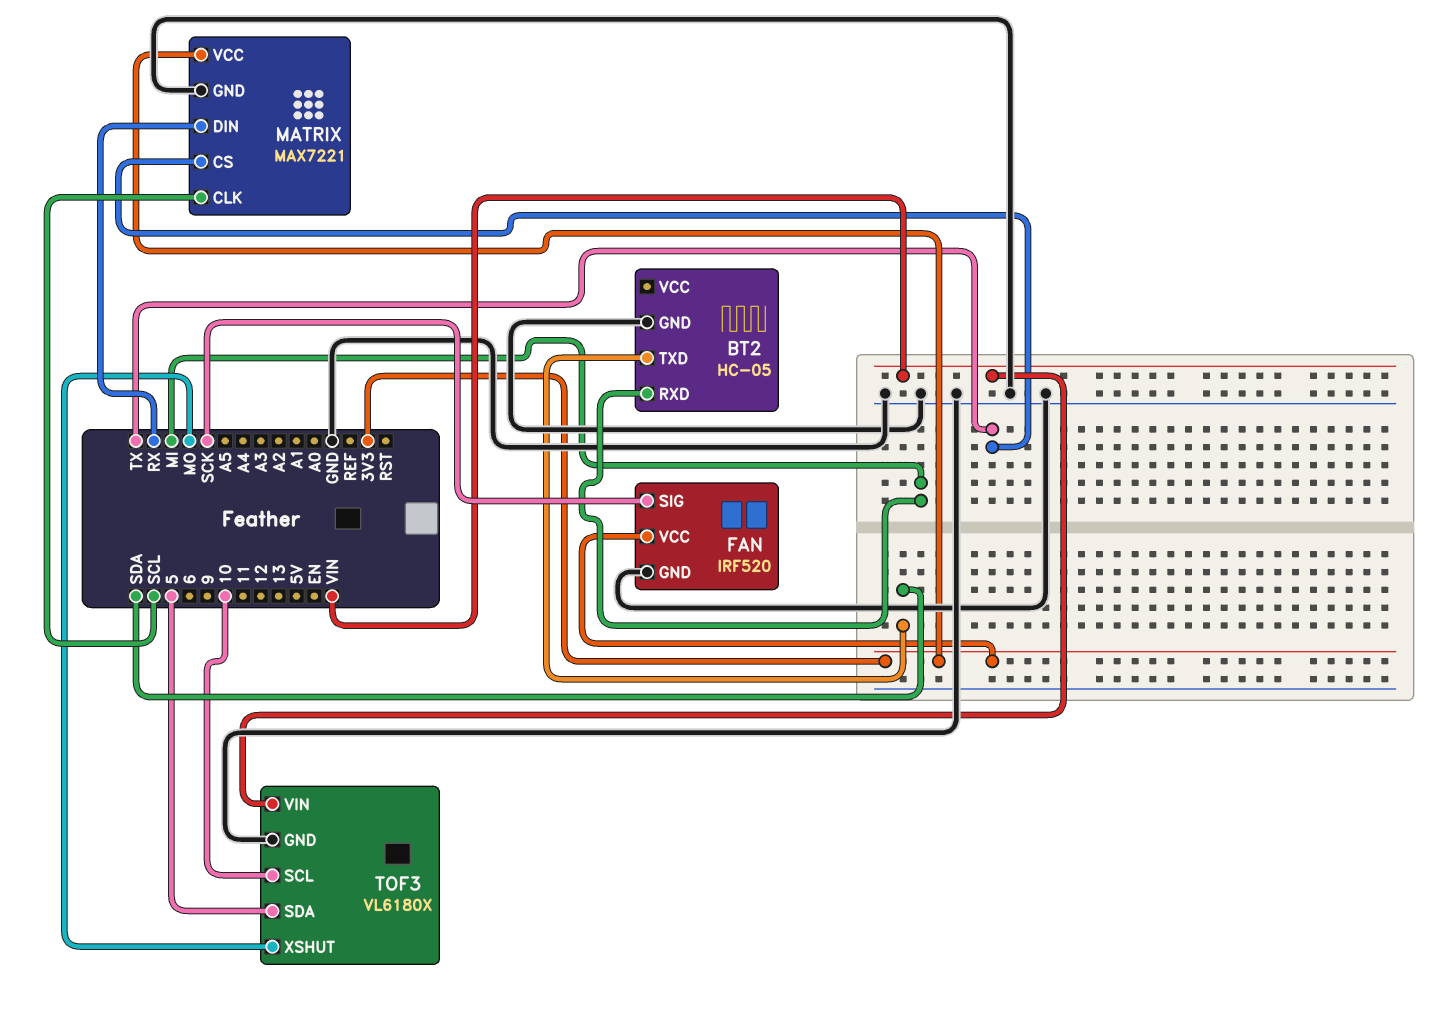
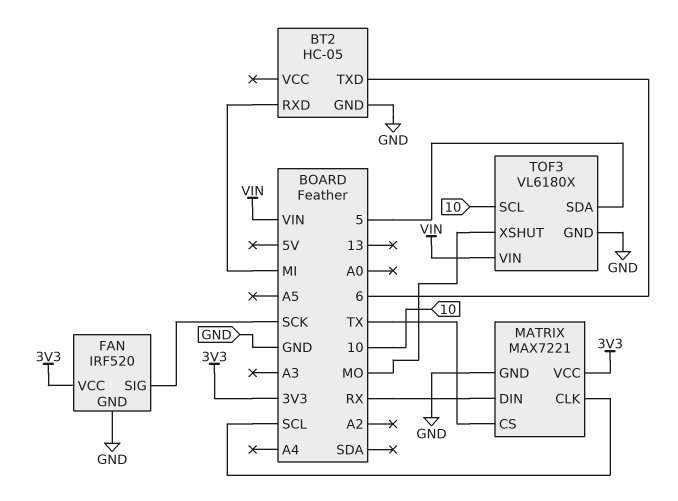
BT2 pin TXD: SDA -> 6

